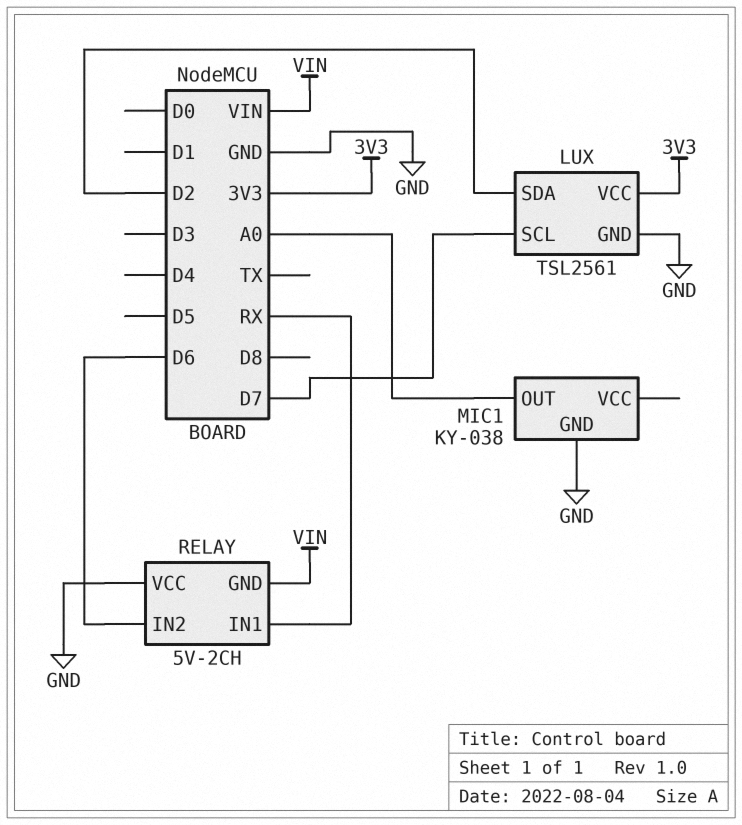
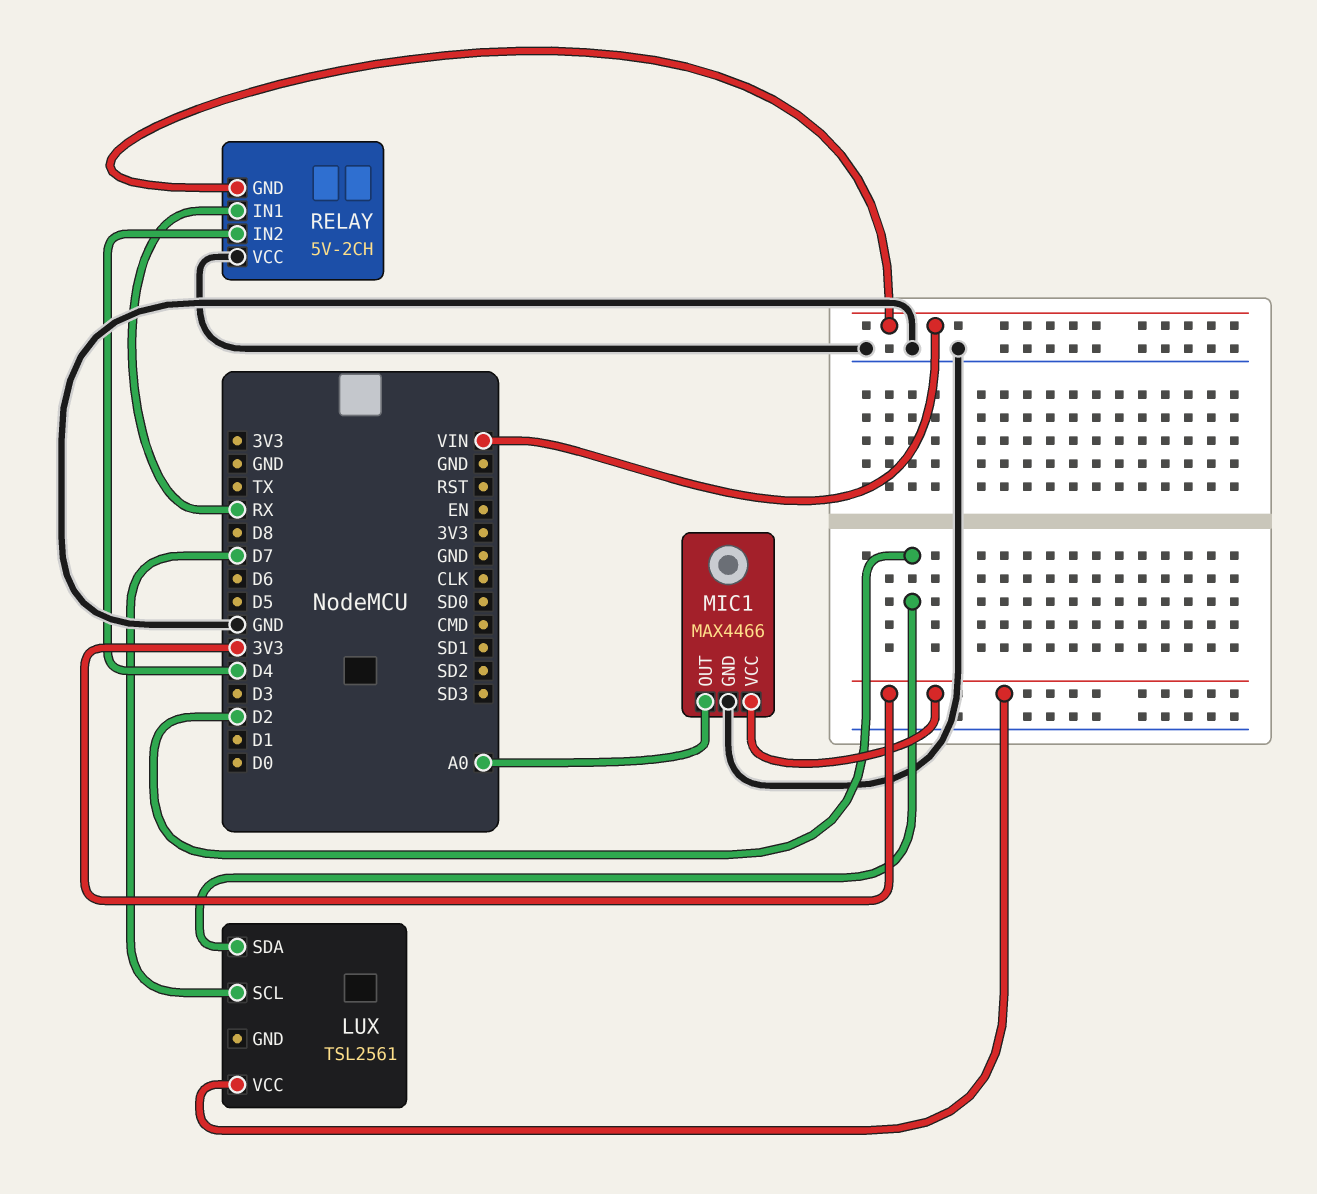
LUX pin GND: GND -> none
MIC1: KY-038 -> MAX4466
MIC1 pin VCC: none -> 3V3
RELAY pin IN2: D6 -> D4

